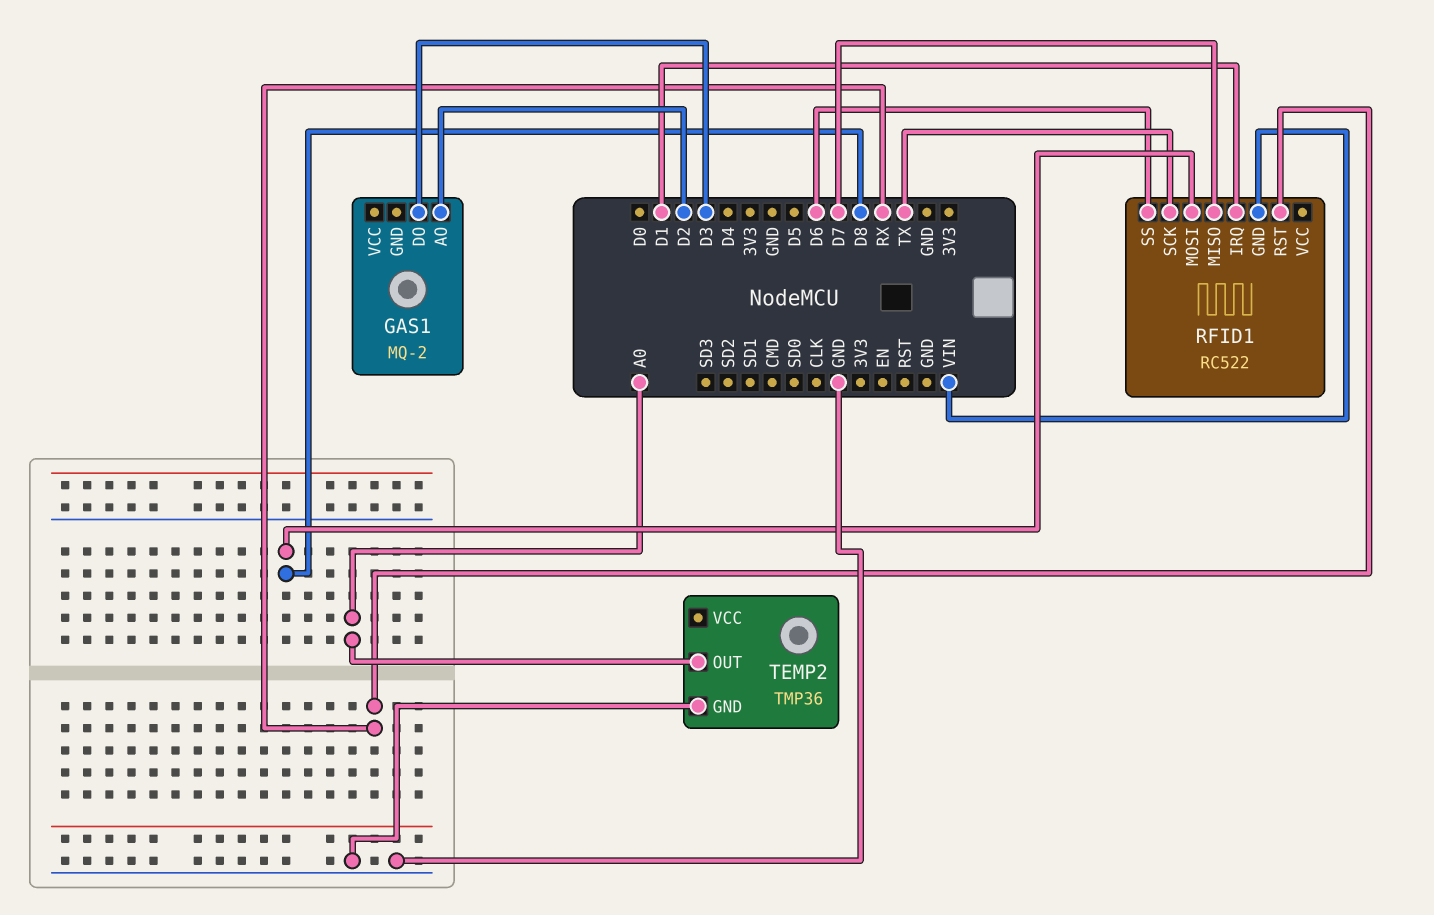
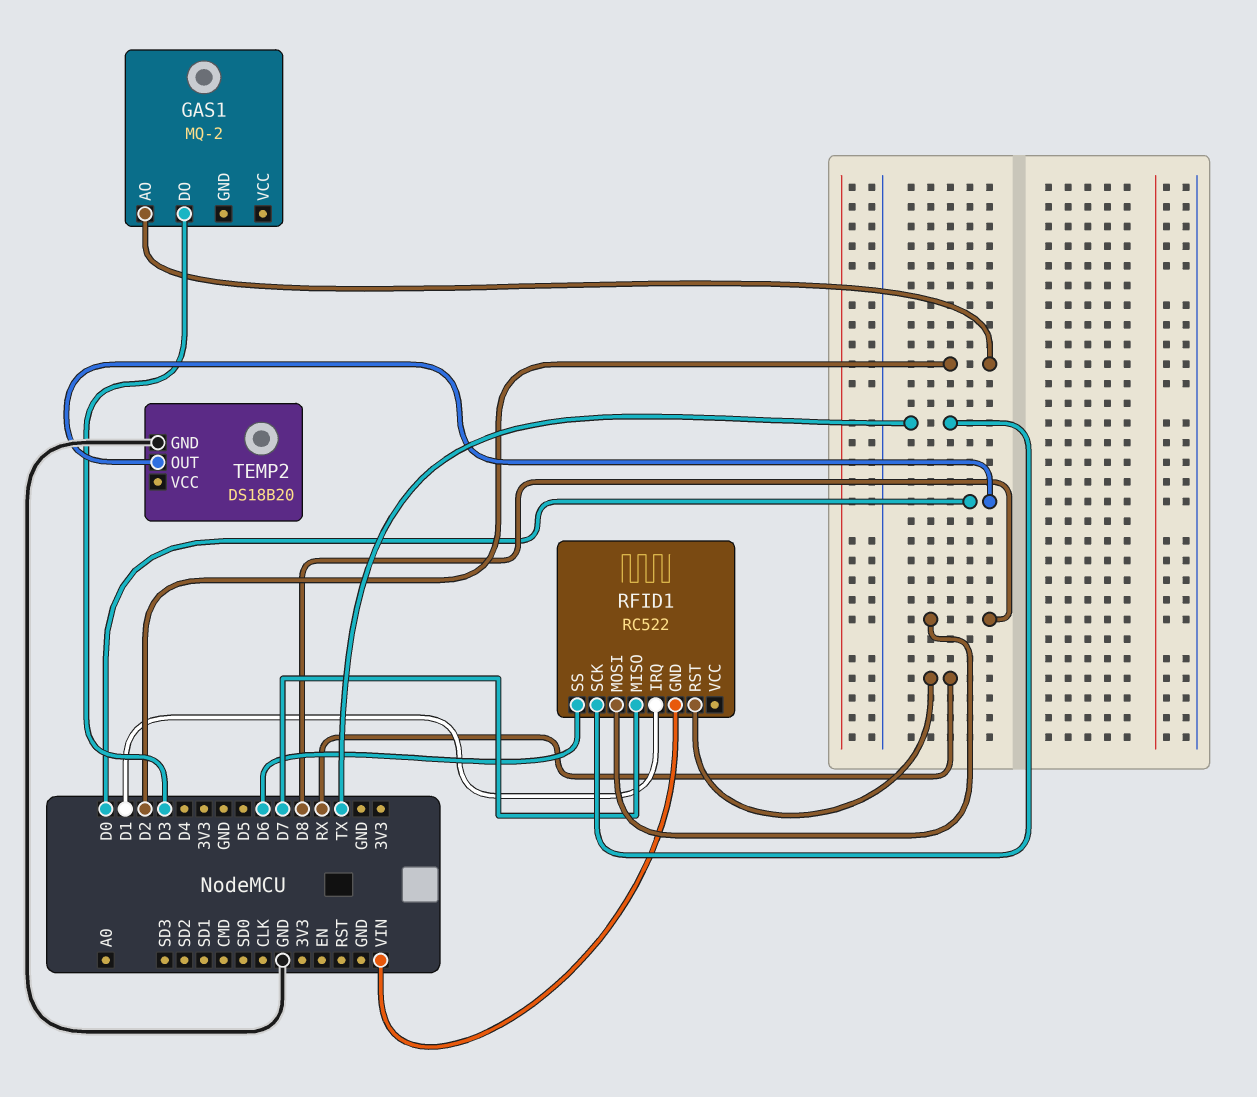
TEMP2: TMP36 -> DS18B20
TEMP2 pin OUT: A0 -> D0

